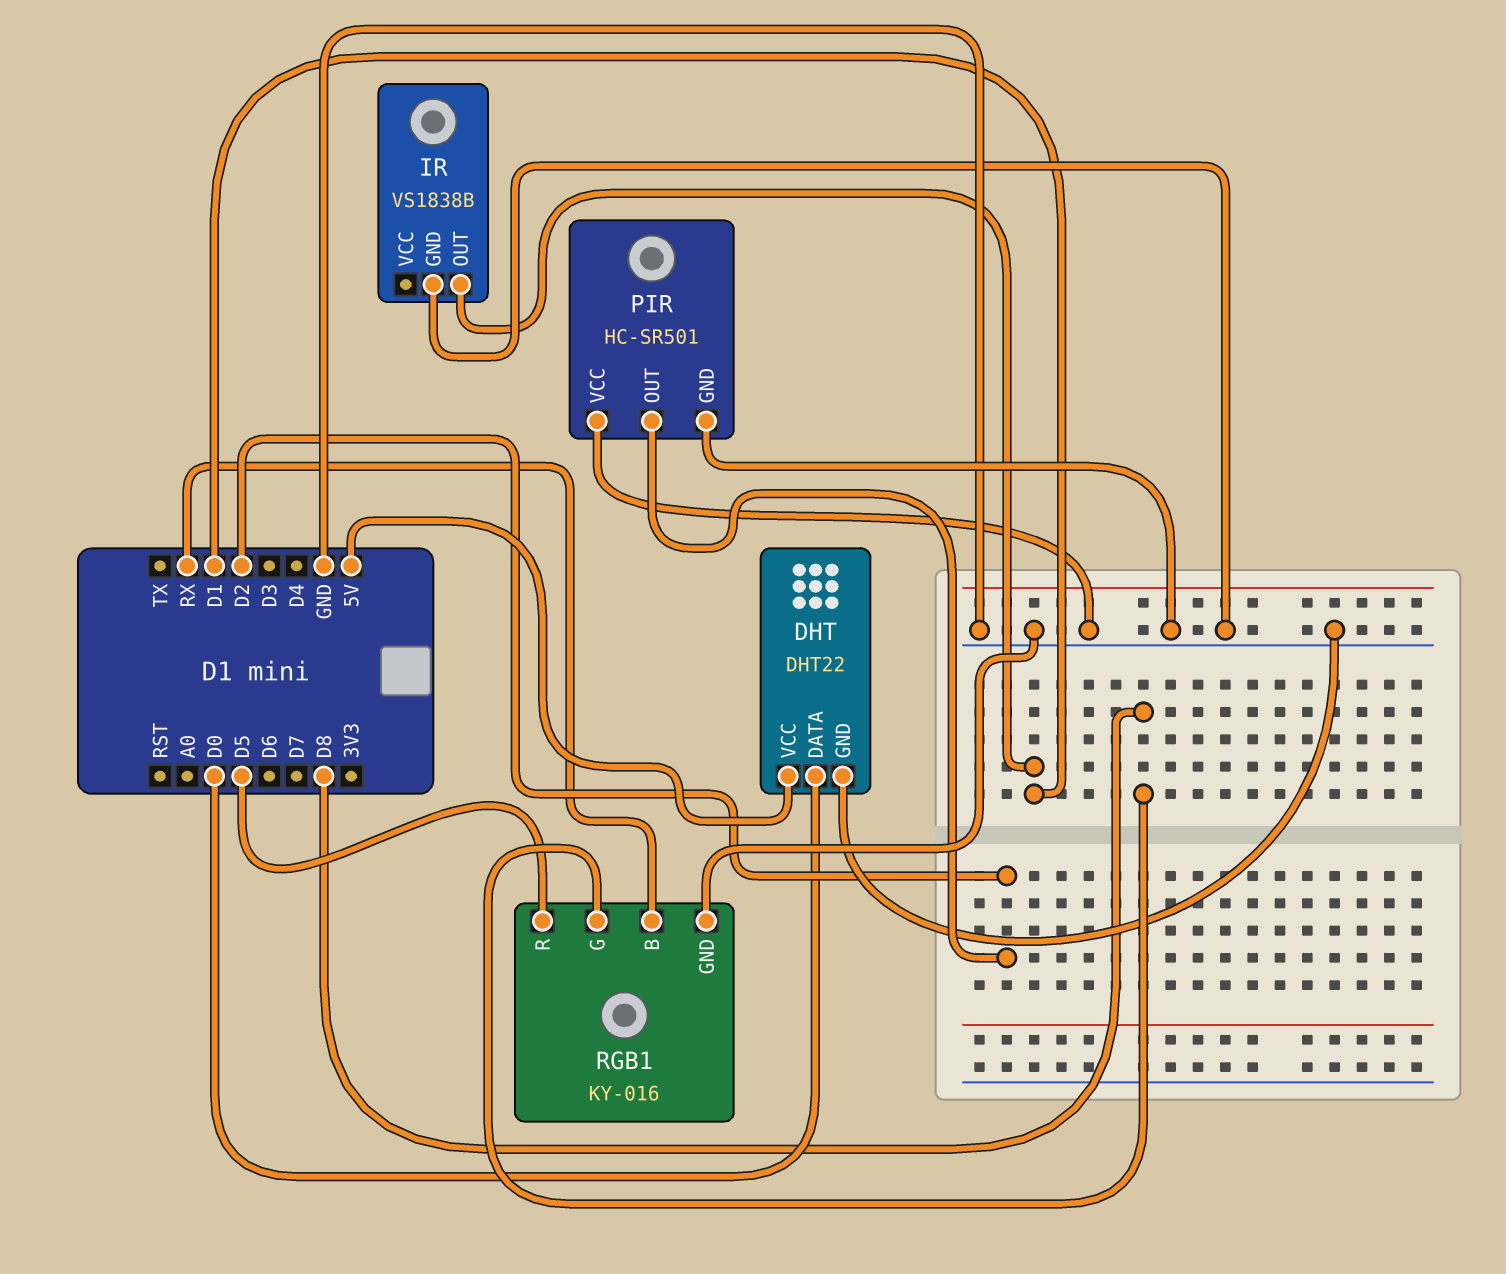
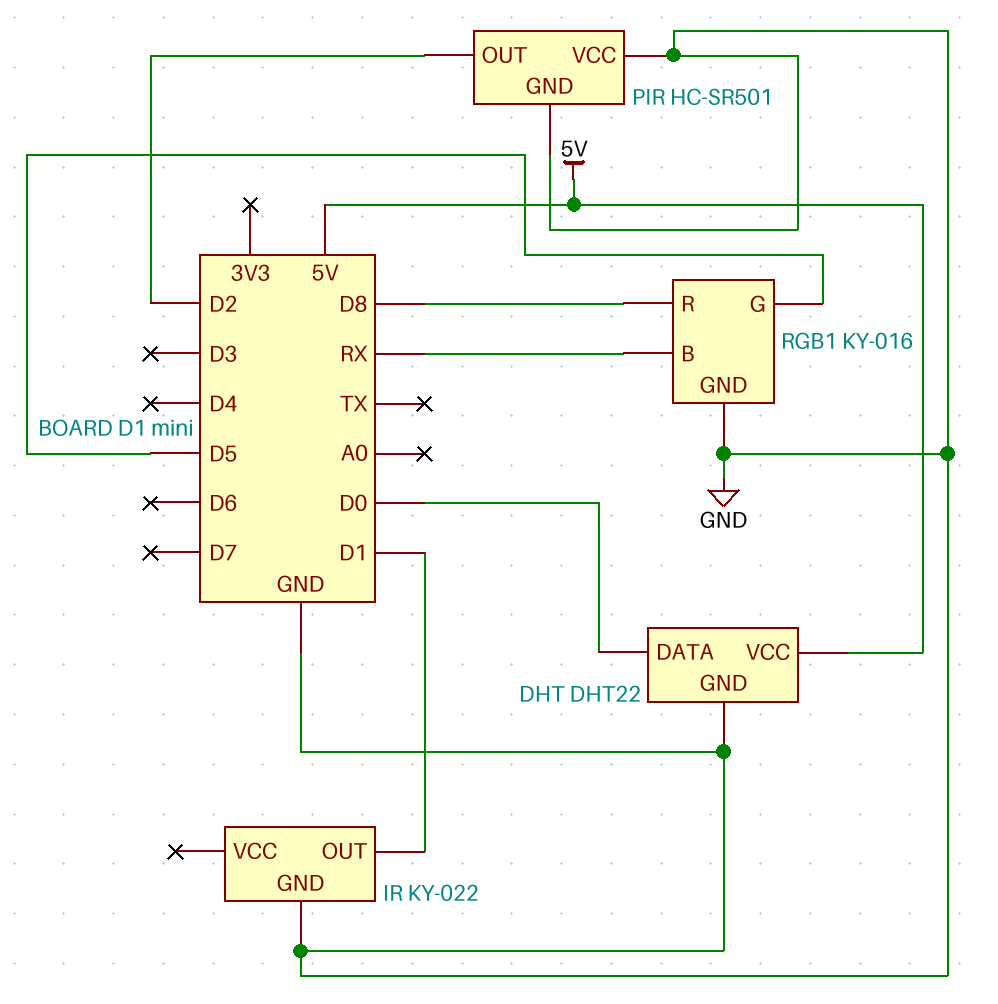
IR: VS1838B -> KY-022
RGB1 pin G: D8 -> D5
RGB1 pin R: D5 -> D8

